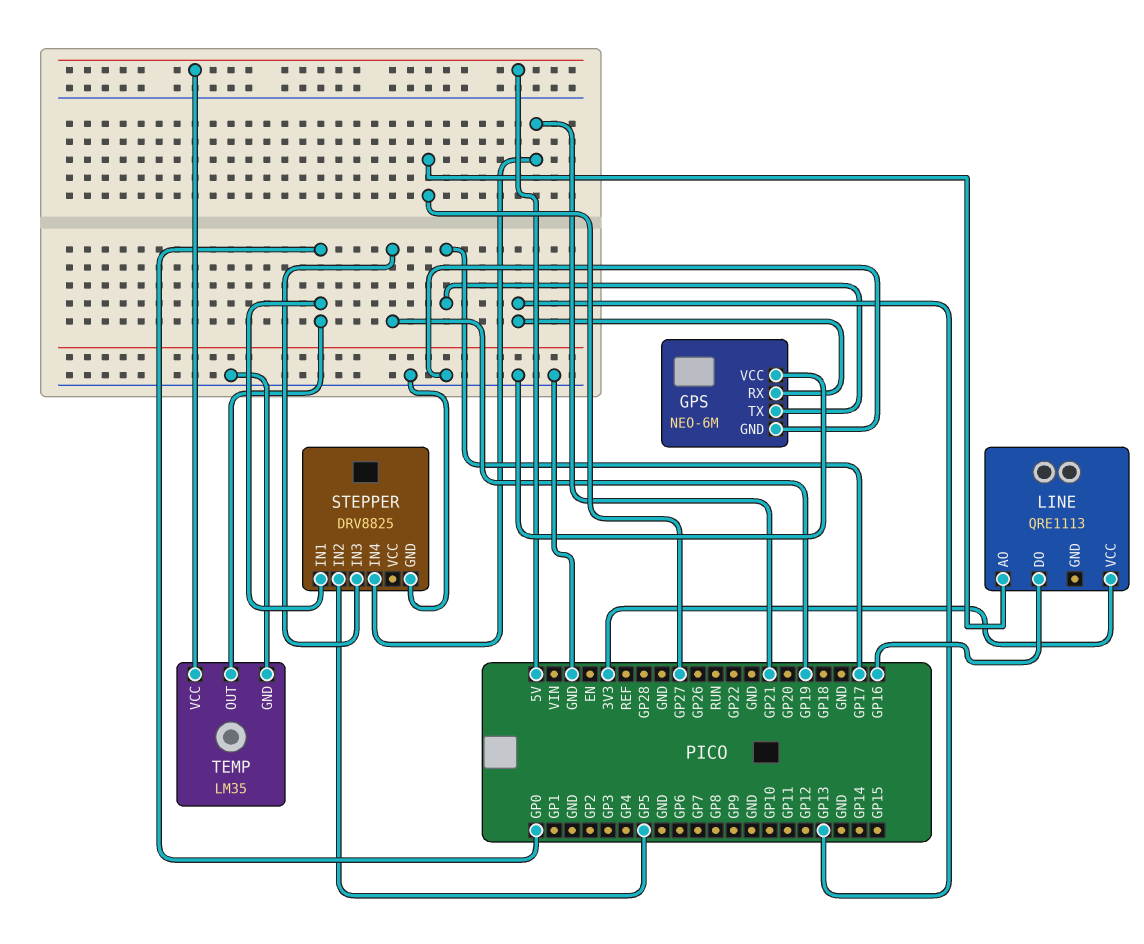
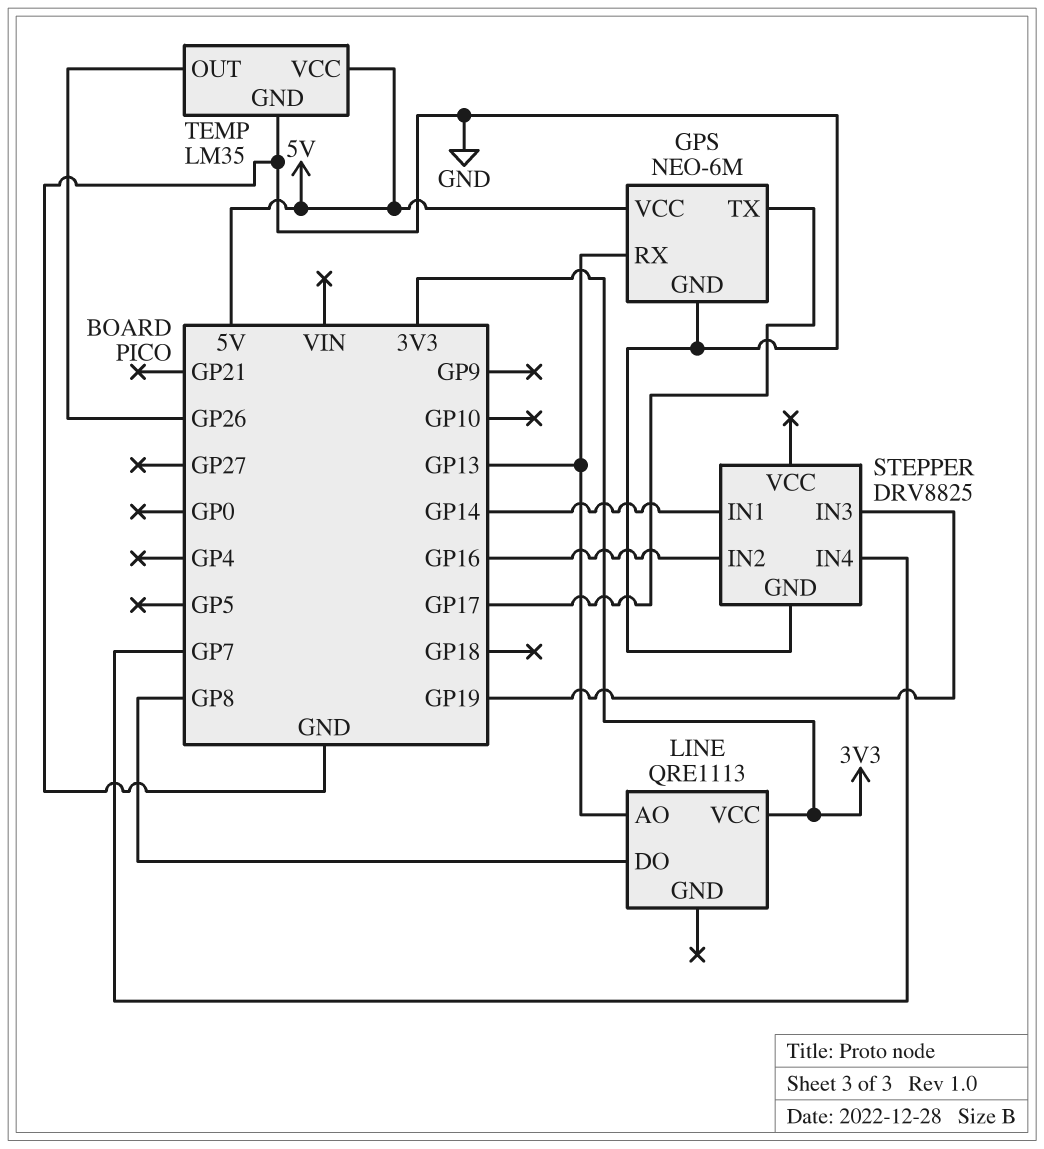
GPS pin VCC: GND -> 5V
LINE pin AO: GP27 -> GP13
LINE pin DO: GP16 -> GP8
STEPPER pin IN1: GP0 -> GP14
STEPPER pin IN2: GP5 -> GP16
STEPPER pin IN4: GP21 -> GP7
TEMP pin OUT: GP0 -> GP26

